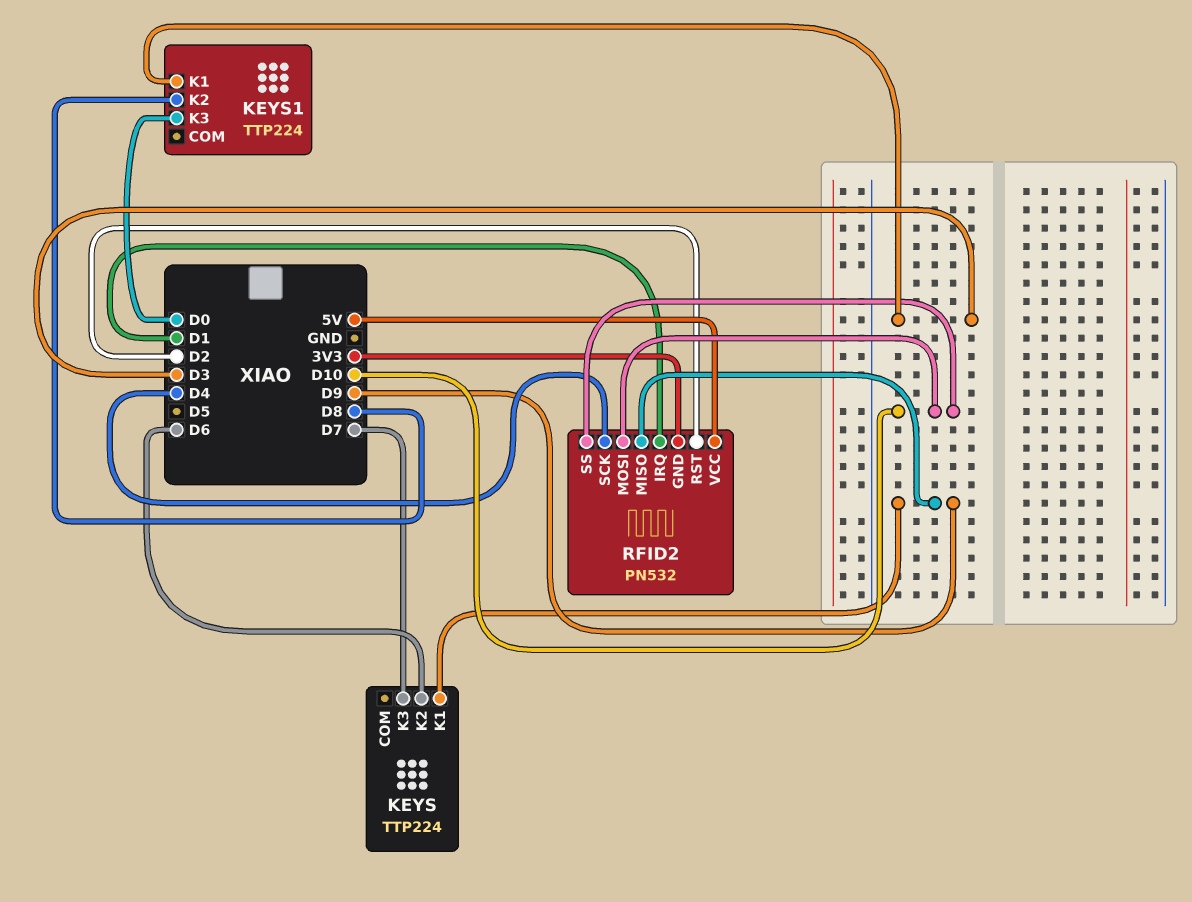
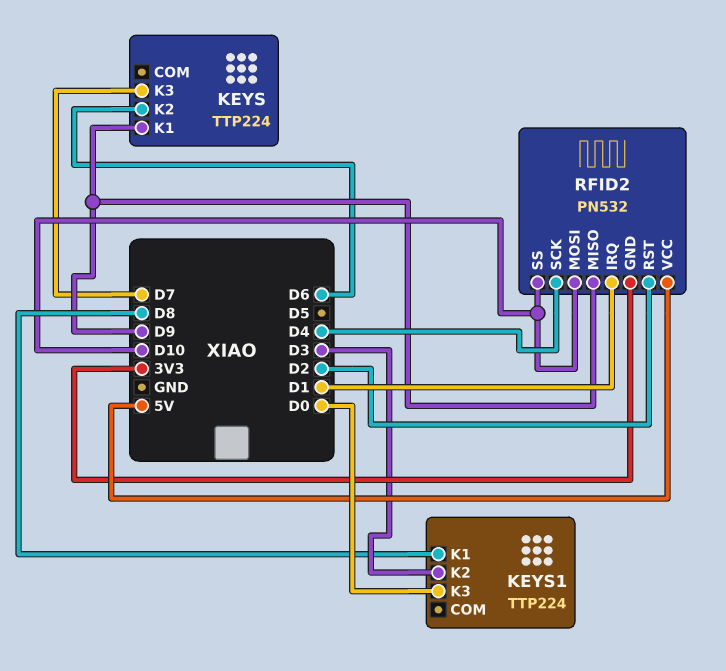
KEYS1 pin K1: D3 -> D8
KEYS1 pin K2: D8 -> D3

